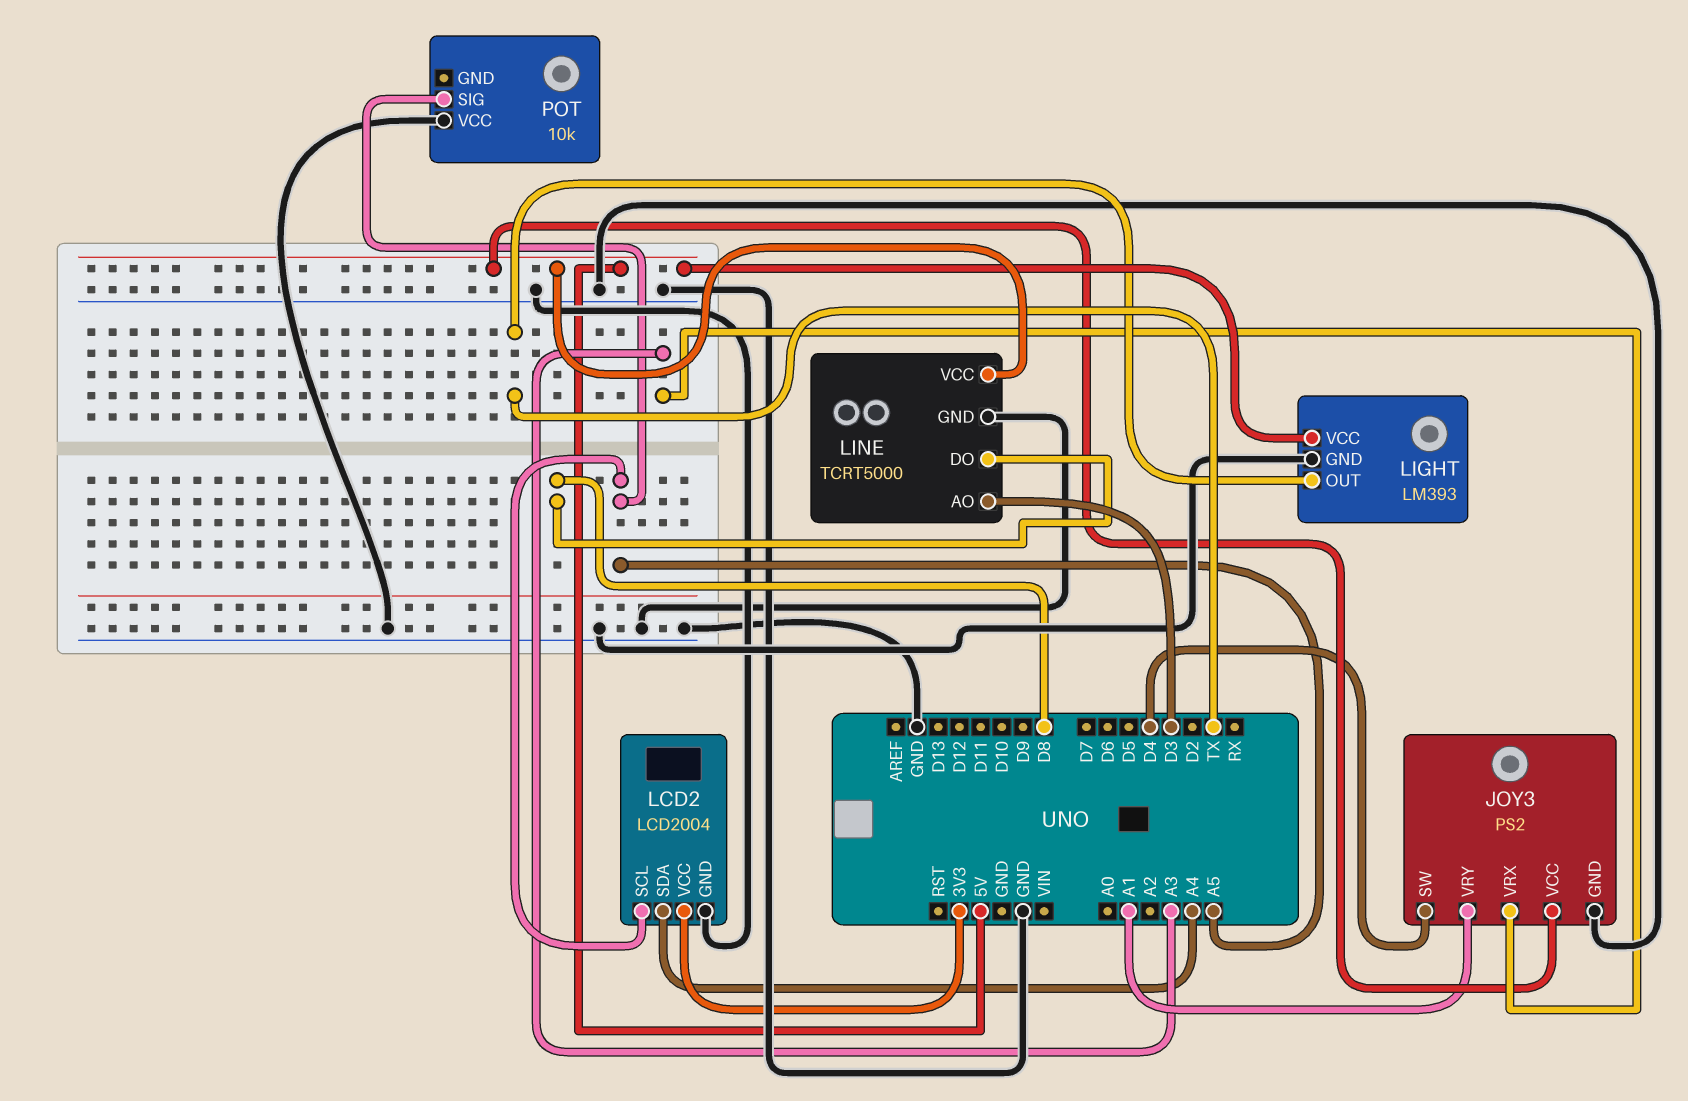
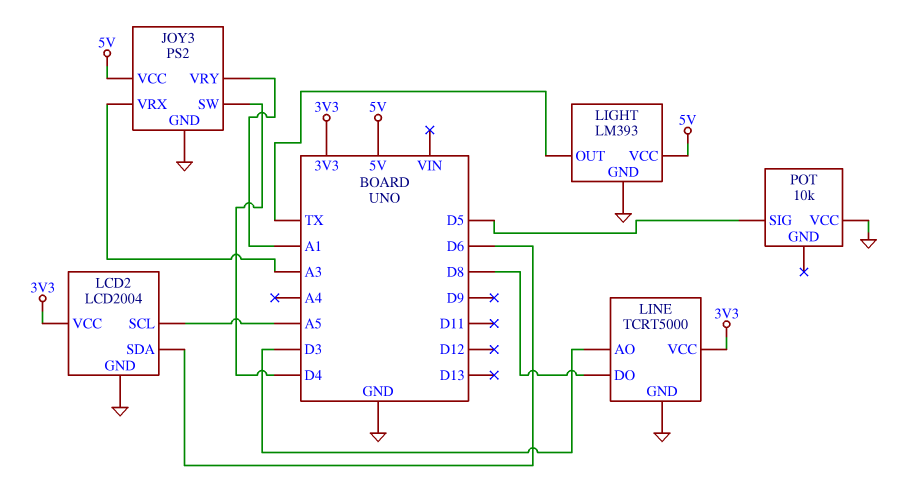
LCD2 pin SDA: A4 -> D6
LINE pin VCC: 5V -> 3V3
POT pin SIG: A5 -> D5

